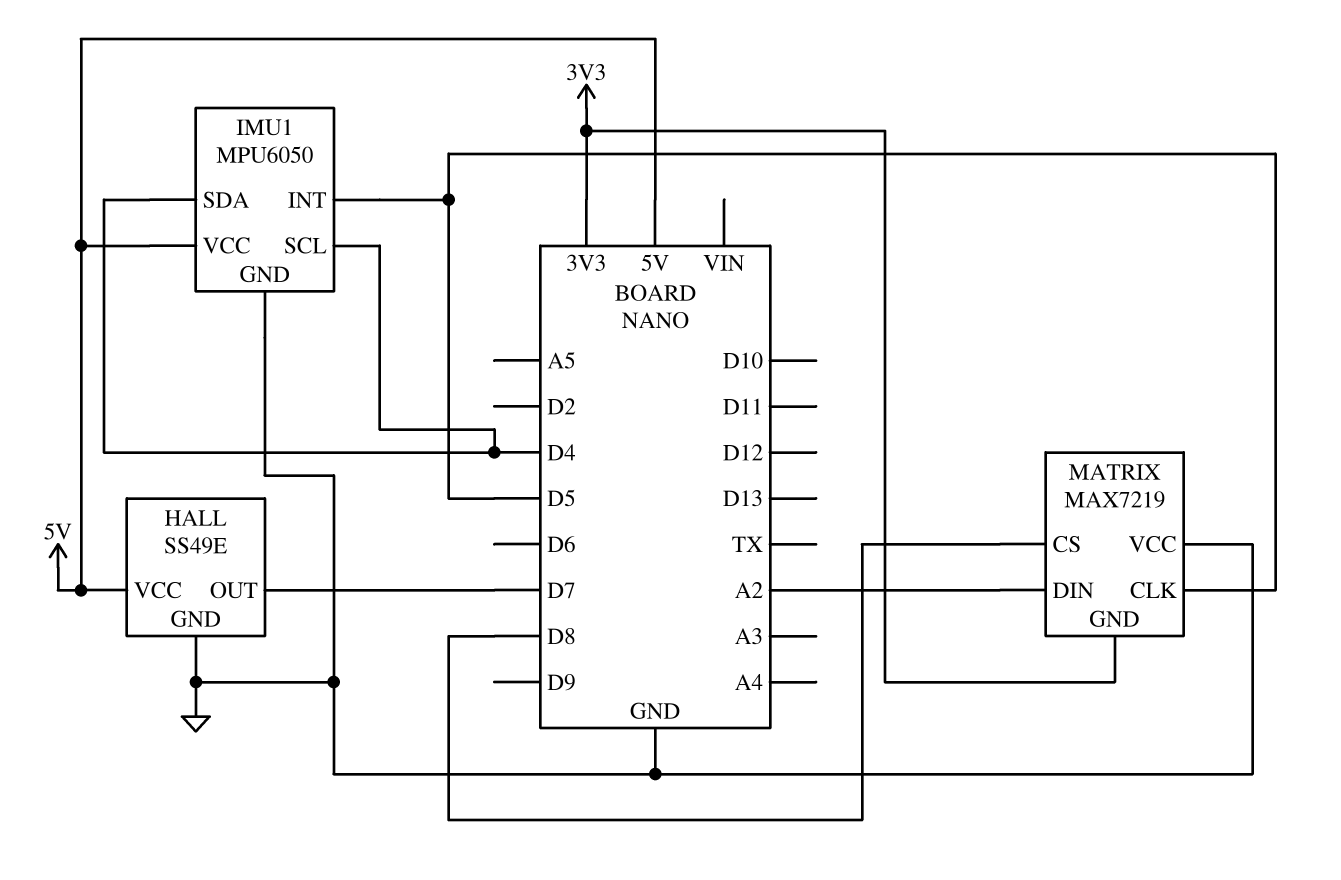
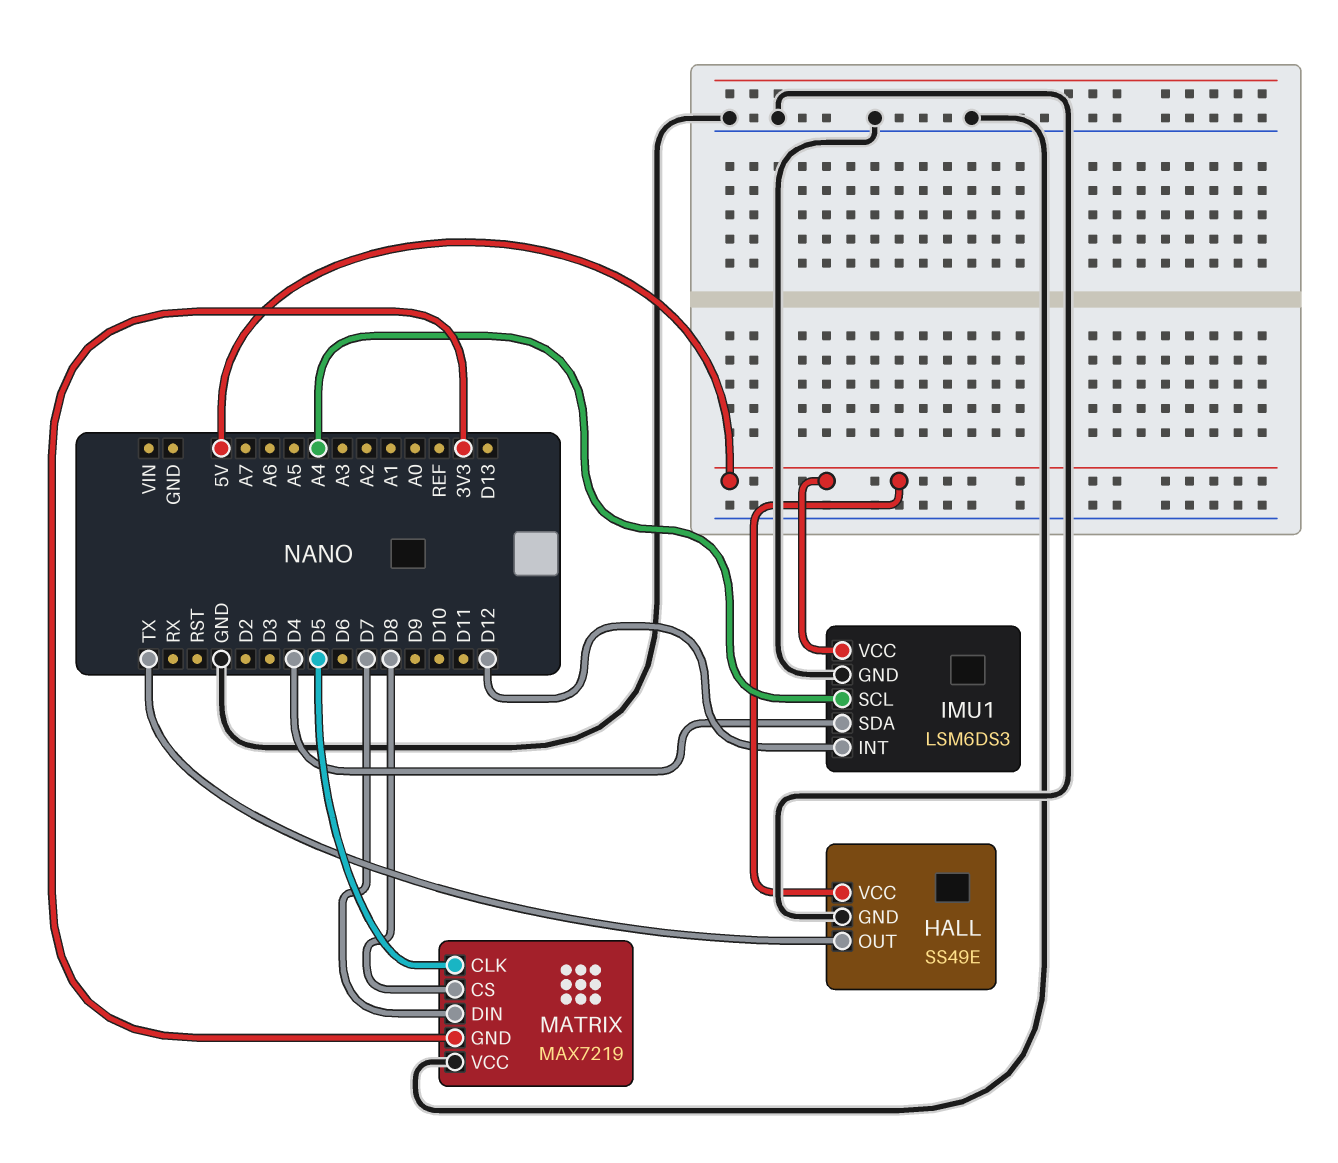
HALL pin OUT: D7 -> TX
IMU1: MPU6050 -> LSM6DS3
IMU1 pin INT: D5 -> D12
IMU1 pin SCL: D4 -> A4
MATRIX pin DIN: A2 -> D7

